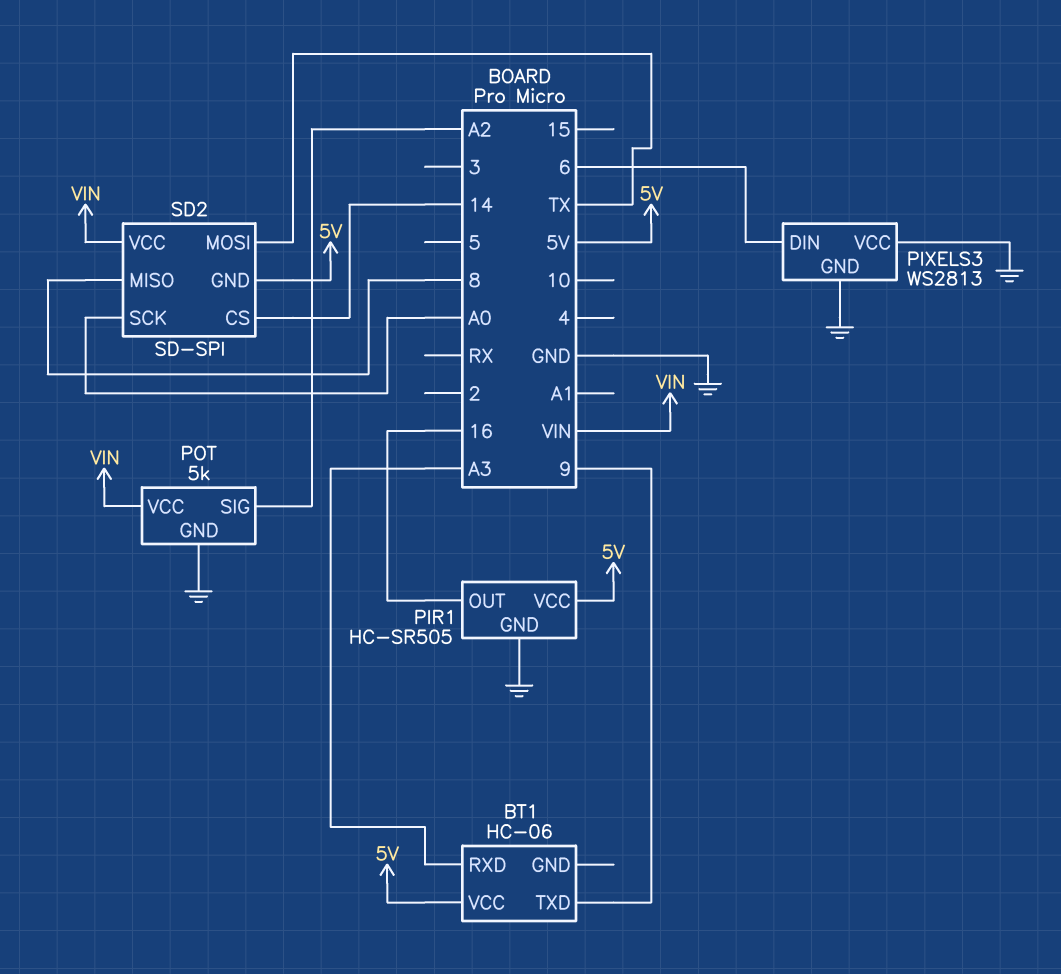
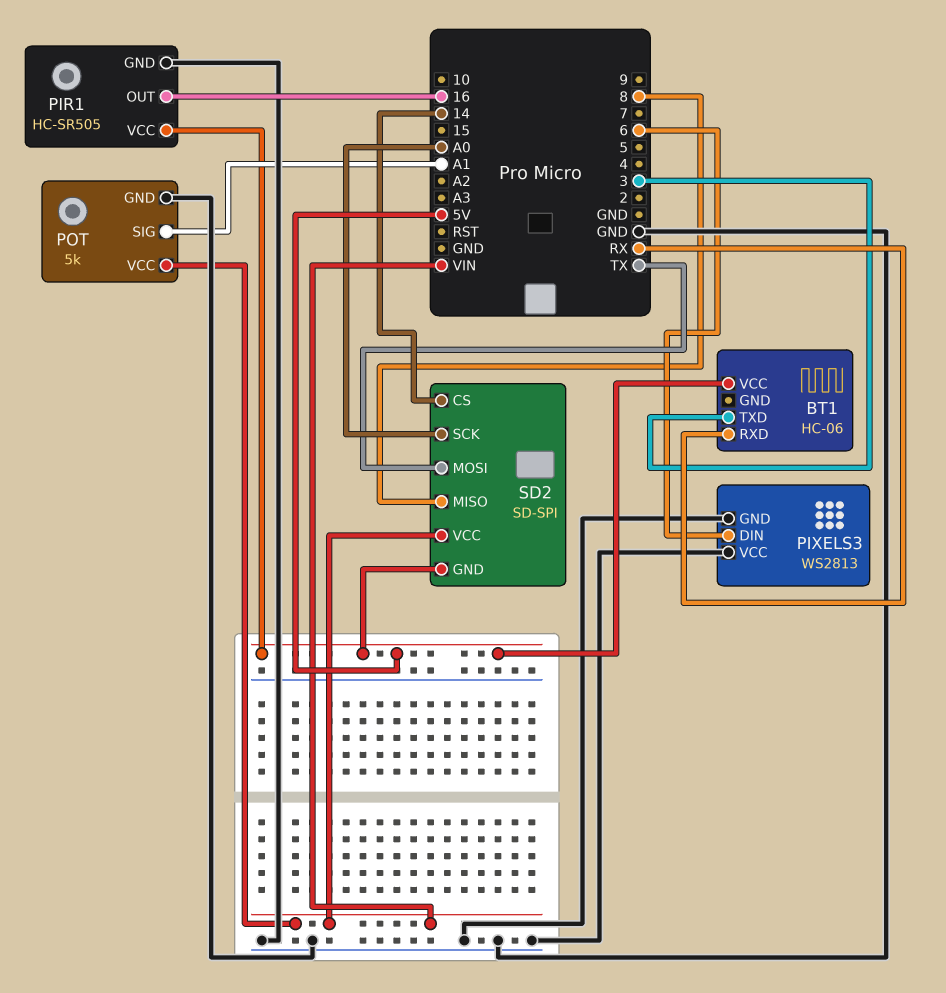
BT1 pin RXD: A3 -> RX
BT1 pin TXD: 9 -> 3
POT pin SIG: A2 -> A1

